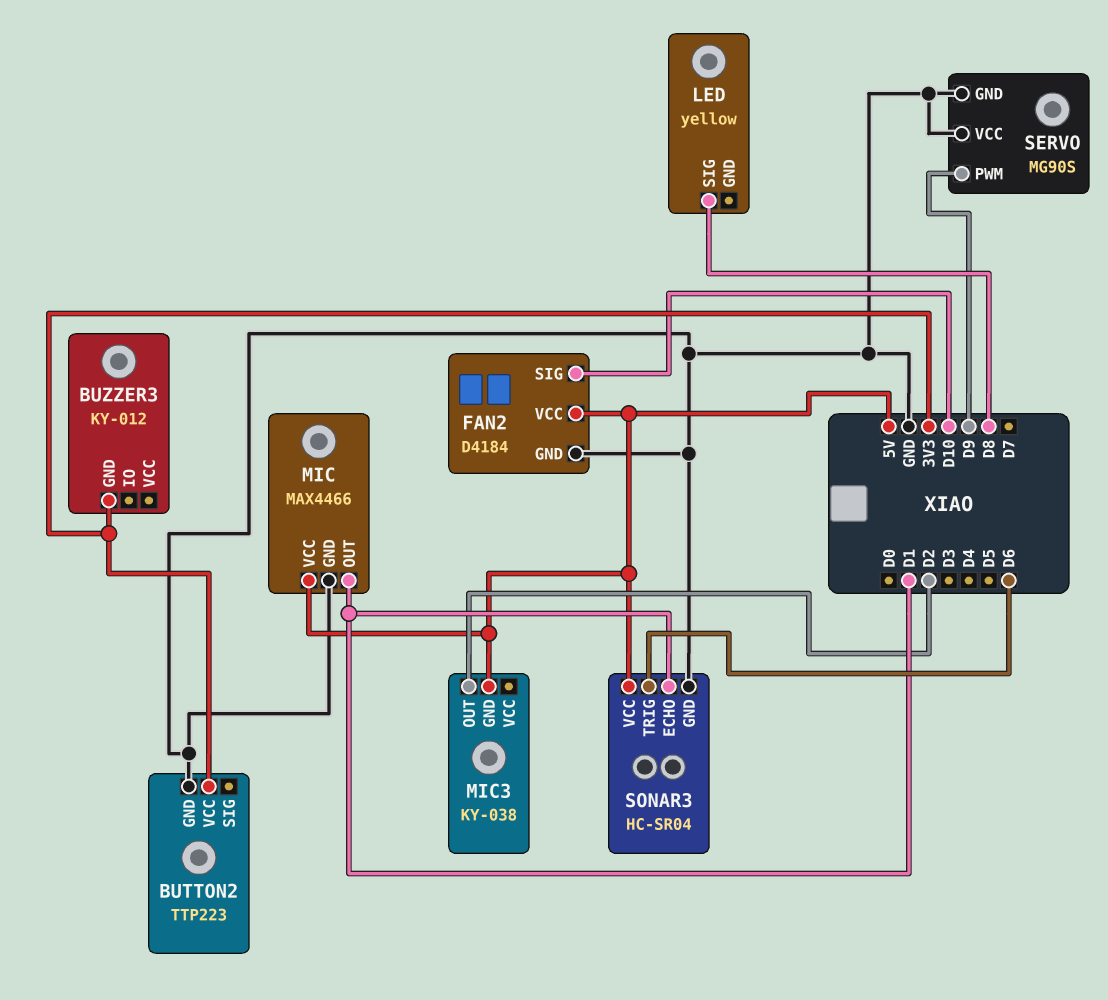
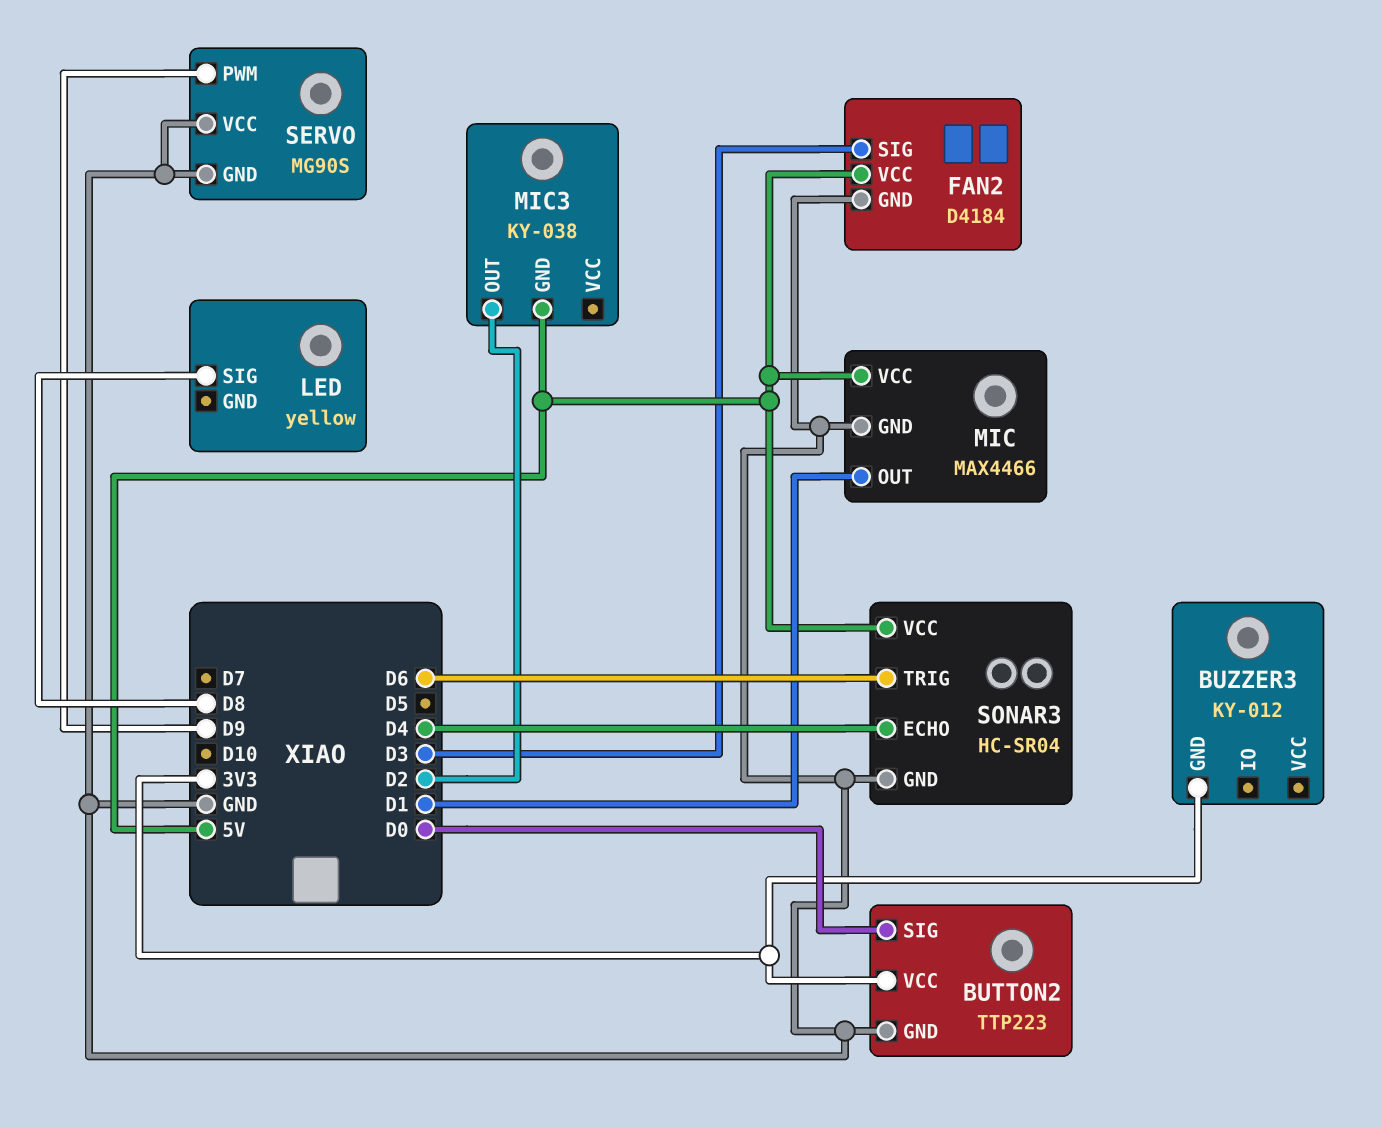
BUTTON2 pin SIG: none -> D0
FAN2 pin SIG: D10 -> D3
SONAR3 pin ECHO: D1 -> D4

